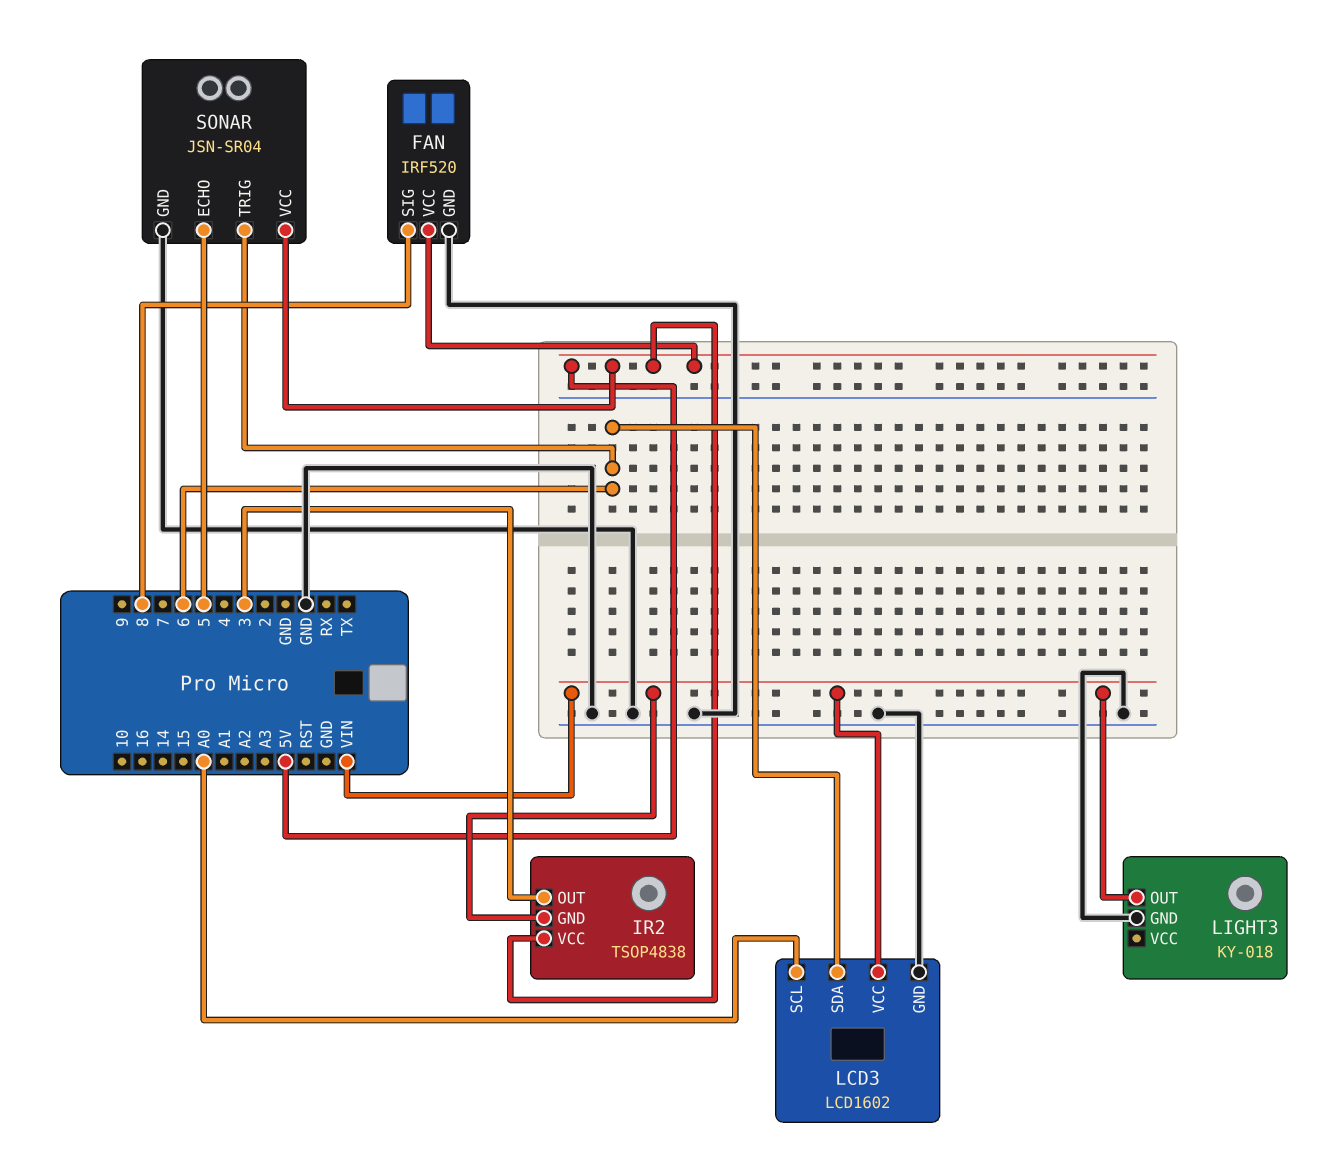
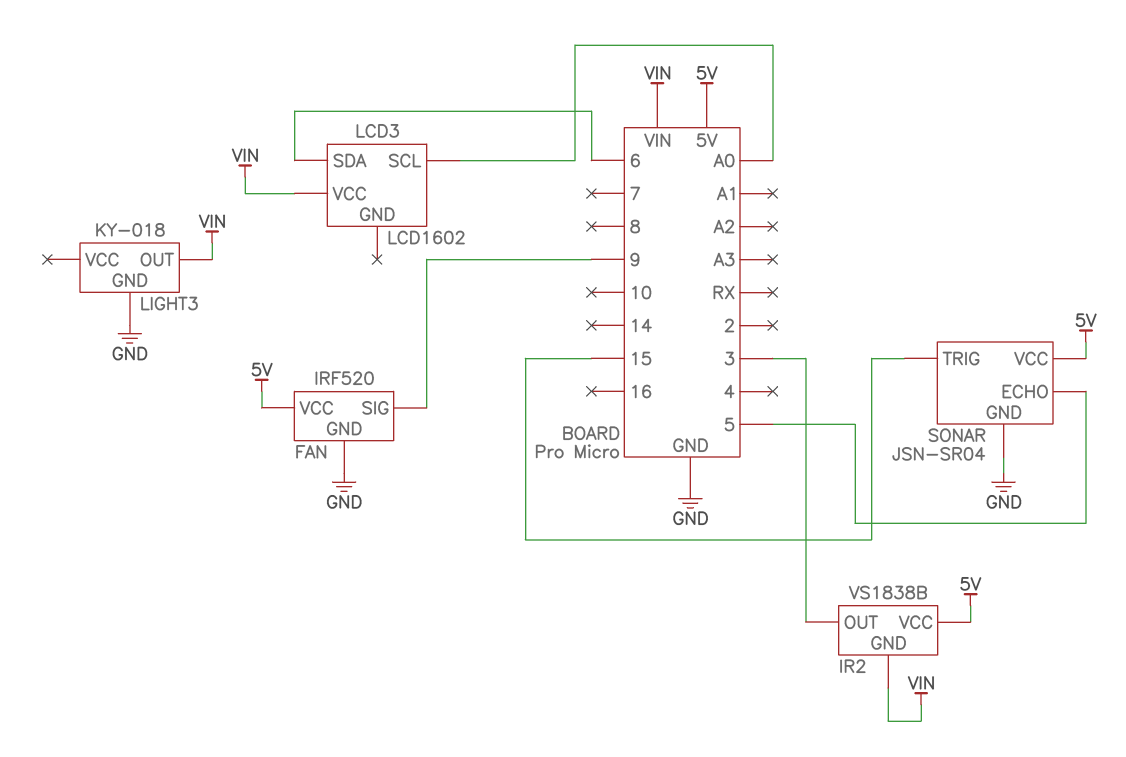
FAN pin SIG: 8 -> 9
IR2: TSOP4838 -> VS1838B
LCD3 pin GND: GND -> none
SONAR pin TRIG: 6 -> 15

